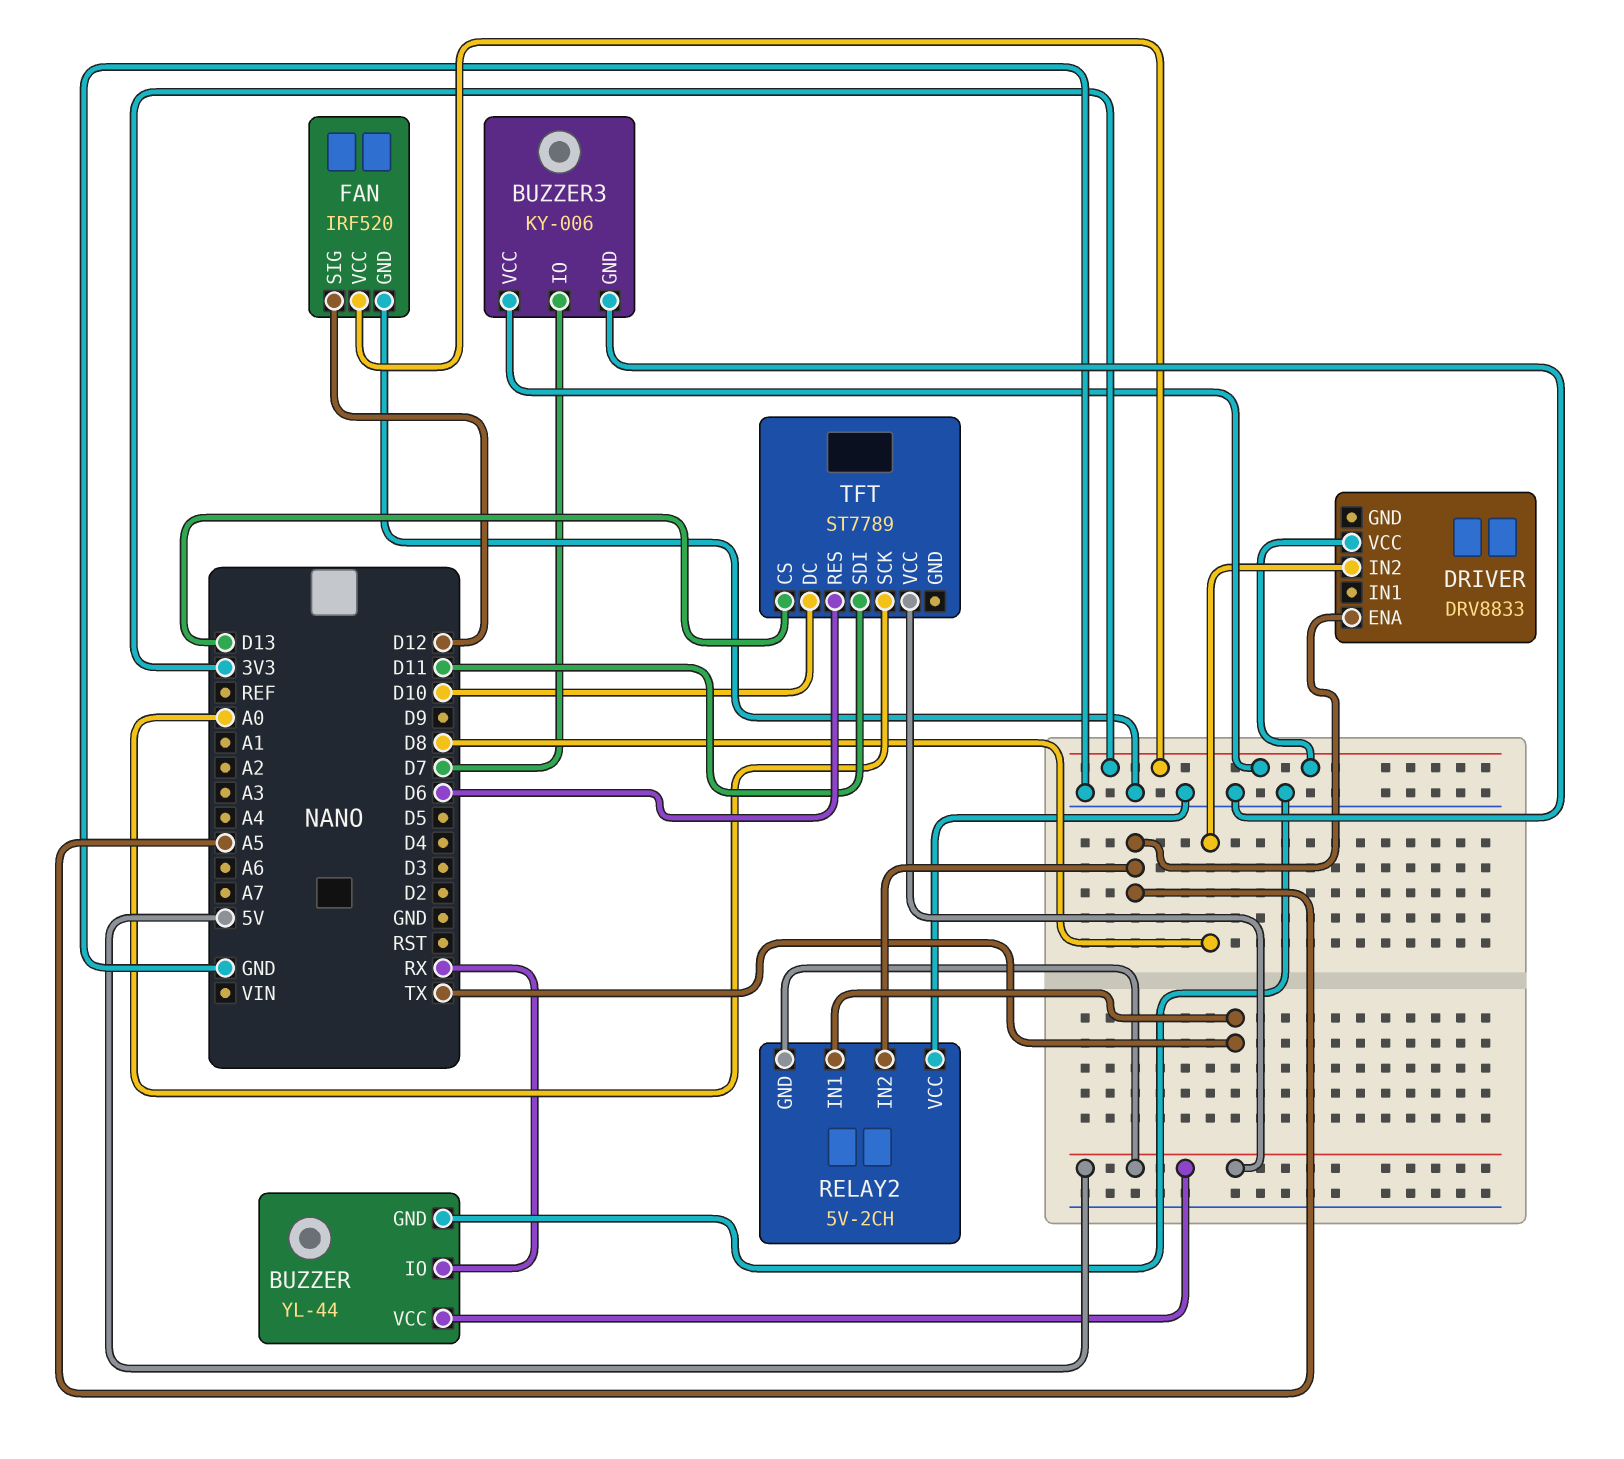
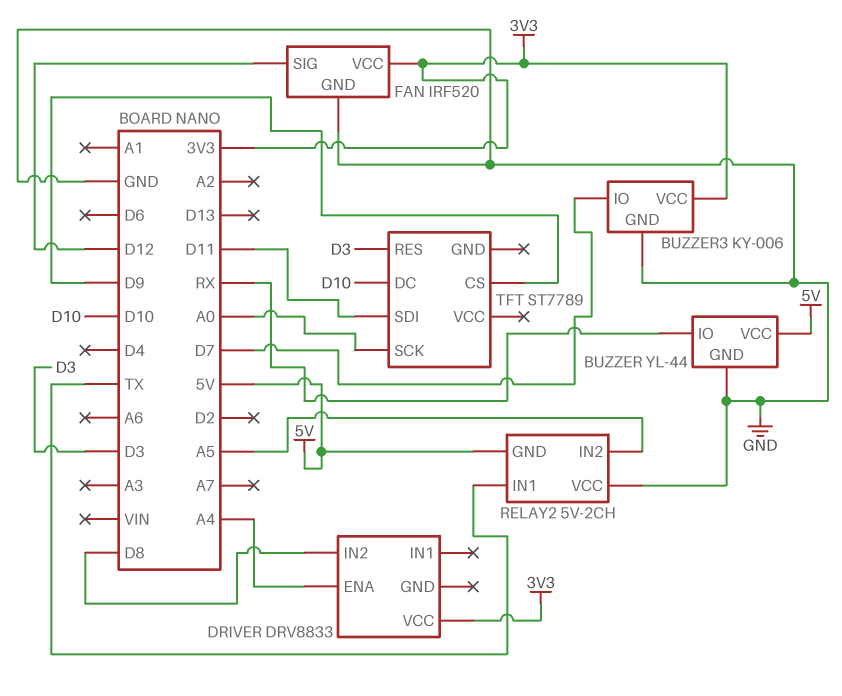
DRIVER pin ENA: A5 -> A4
TFT pin CS: D13 -> D9
TFT pin RES: D6 -> D3
TFT pin VCC: 5V -> none

